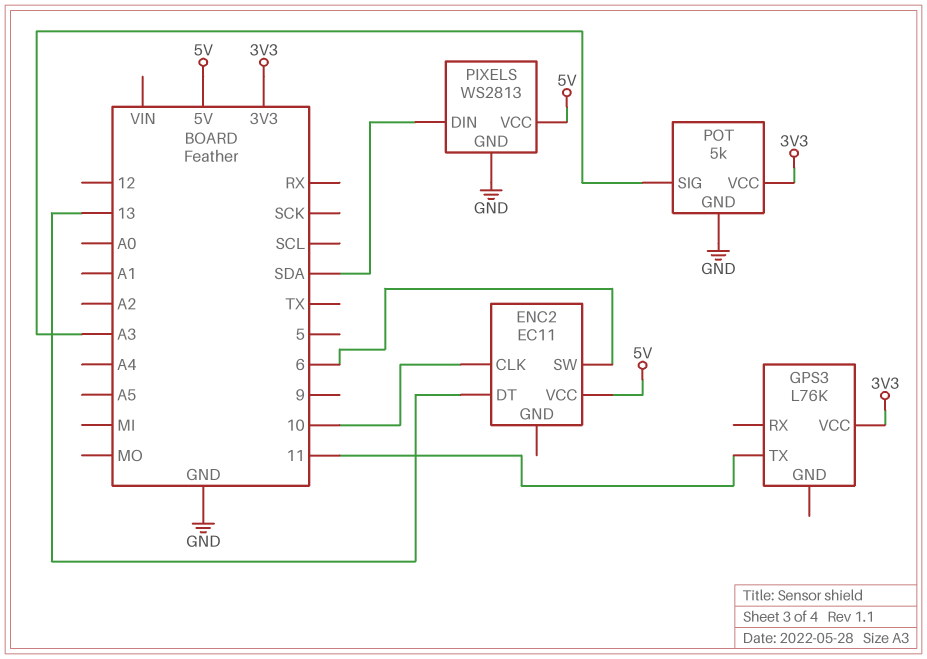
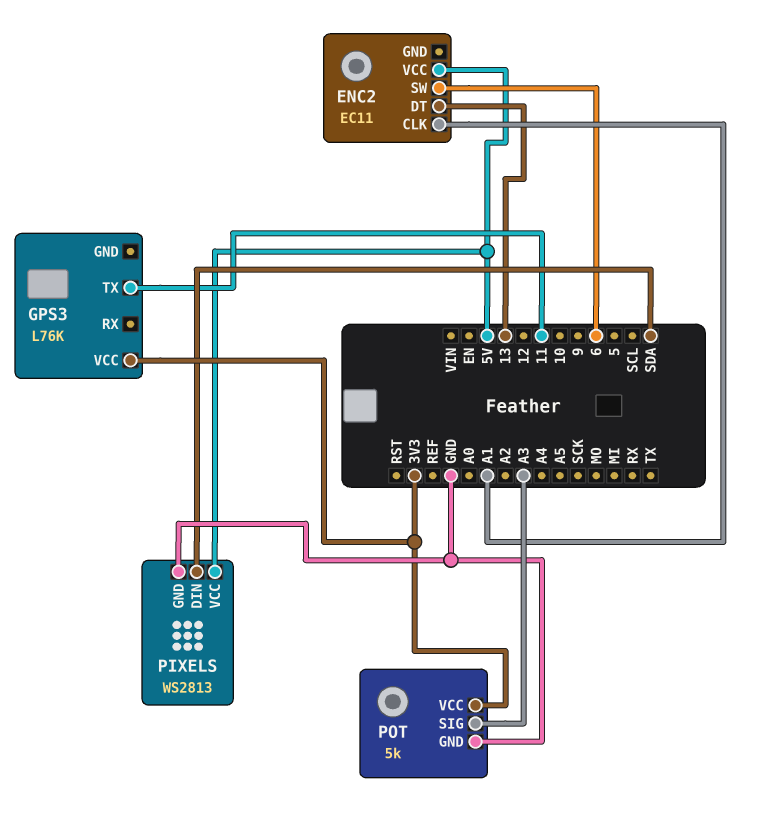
ENC2 pin CLK: 10 -> A1

